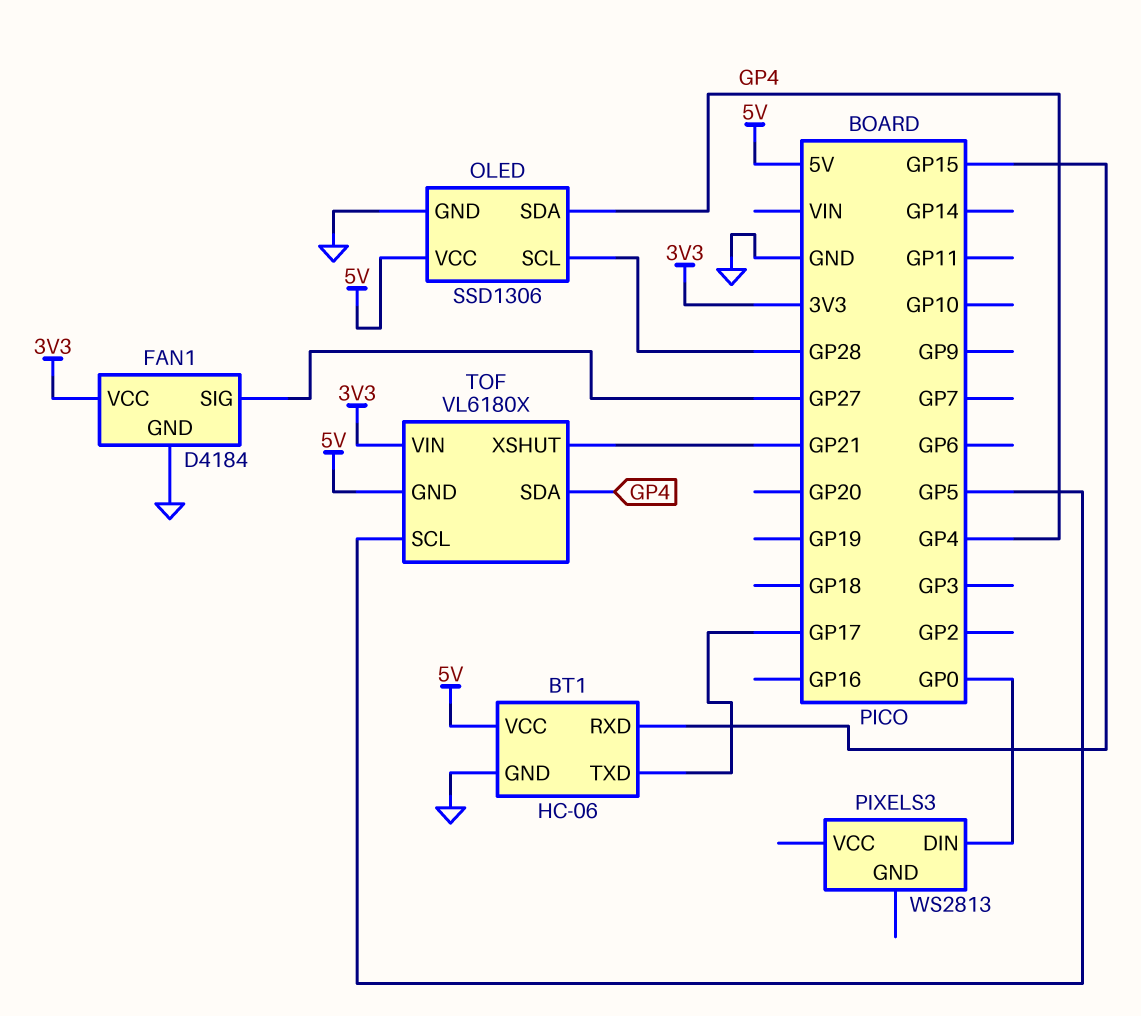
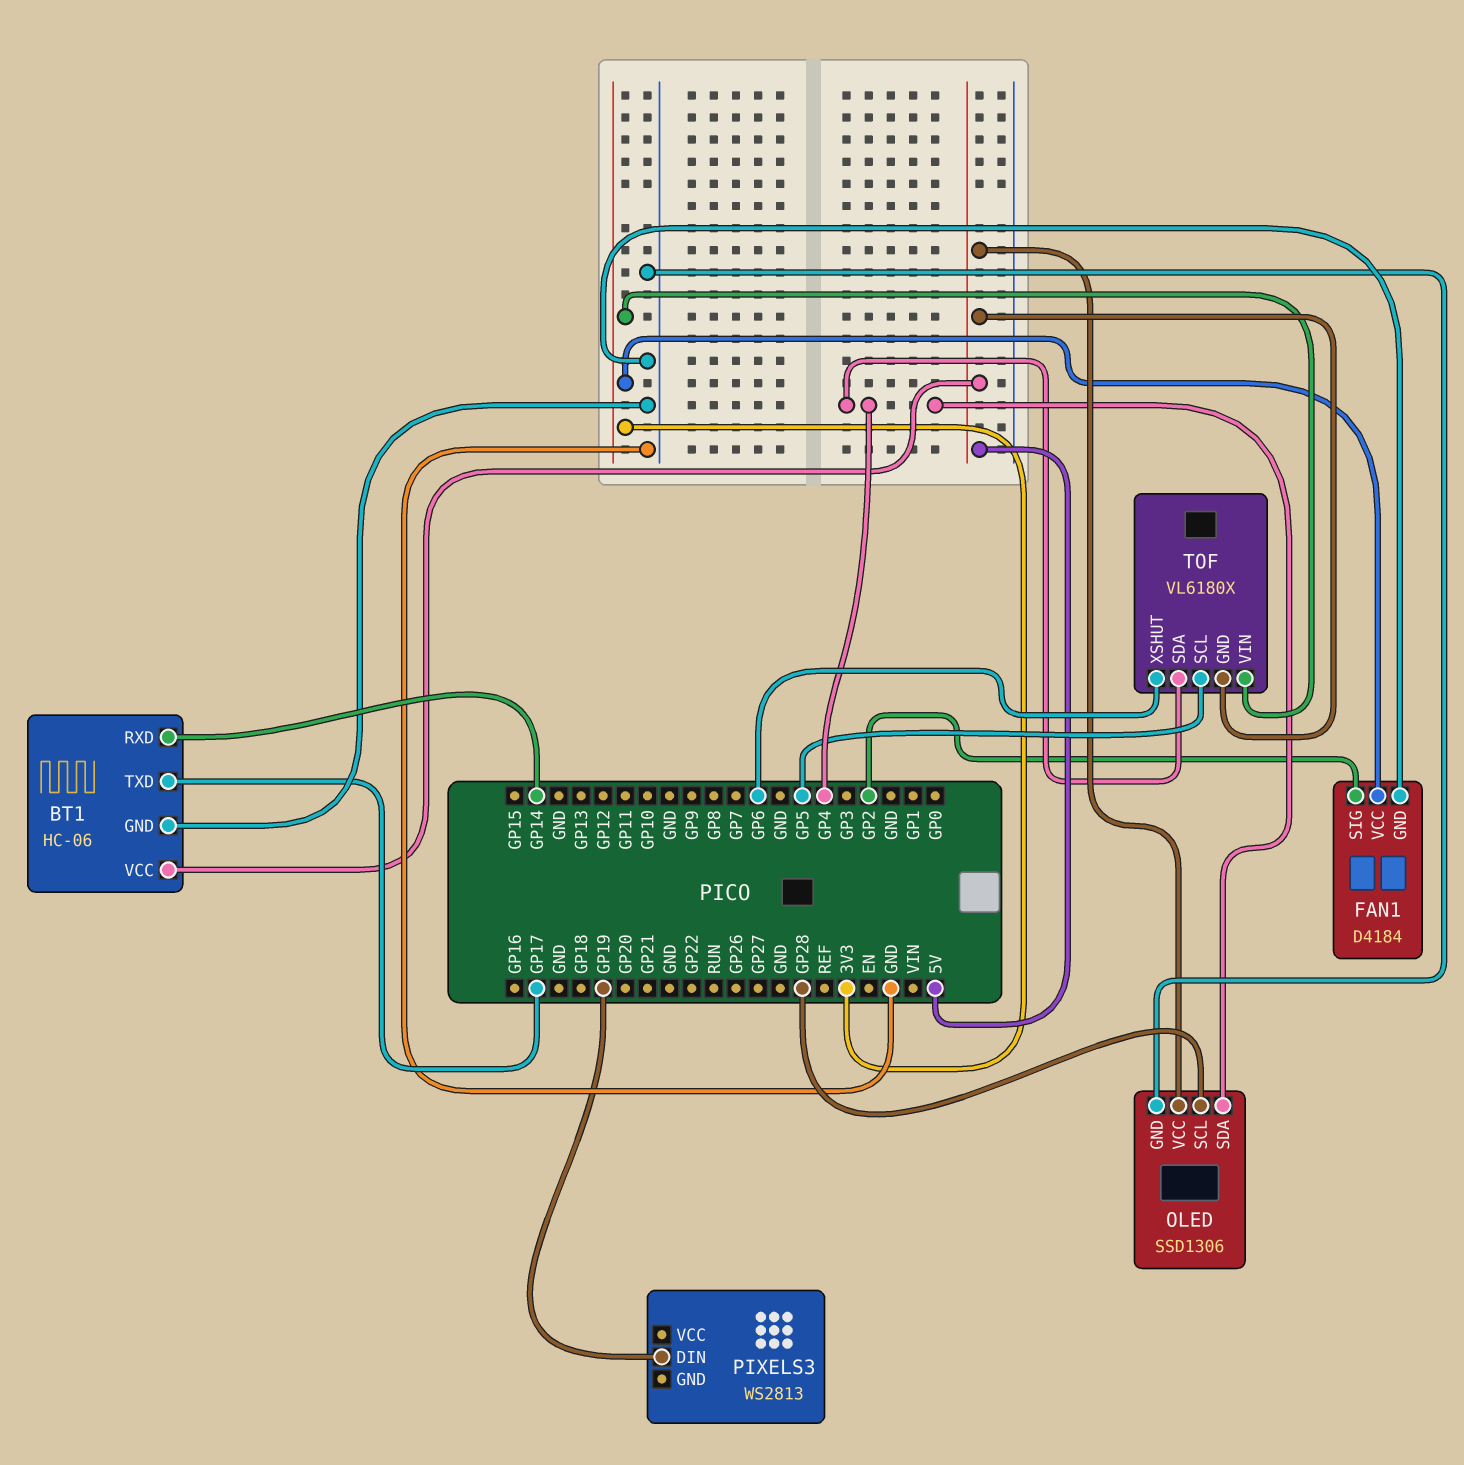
BT1 pin RXD: GP15 -> GP14
FAN1 pin SIG: GP27 -> GP2
PIXELS3 pin DIN: GP0 -> GP19
TOF pin XSHUT: GP21 -> GP6

